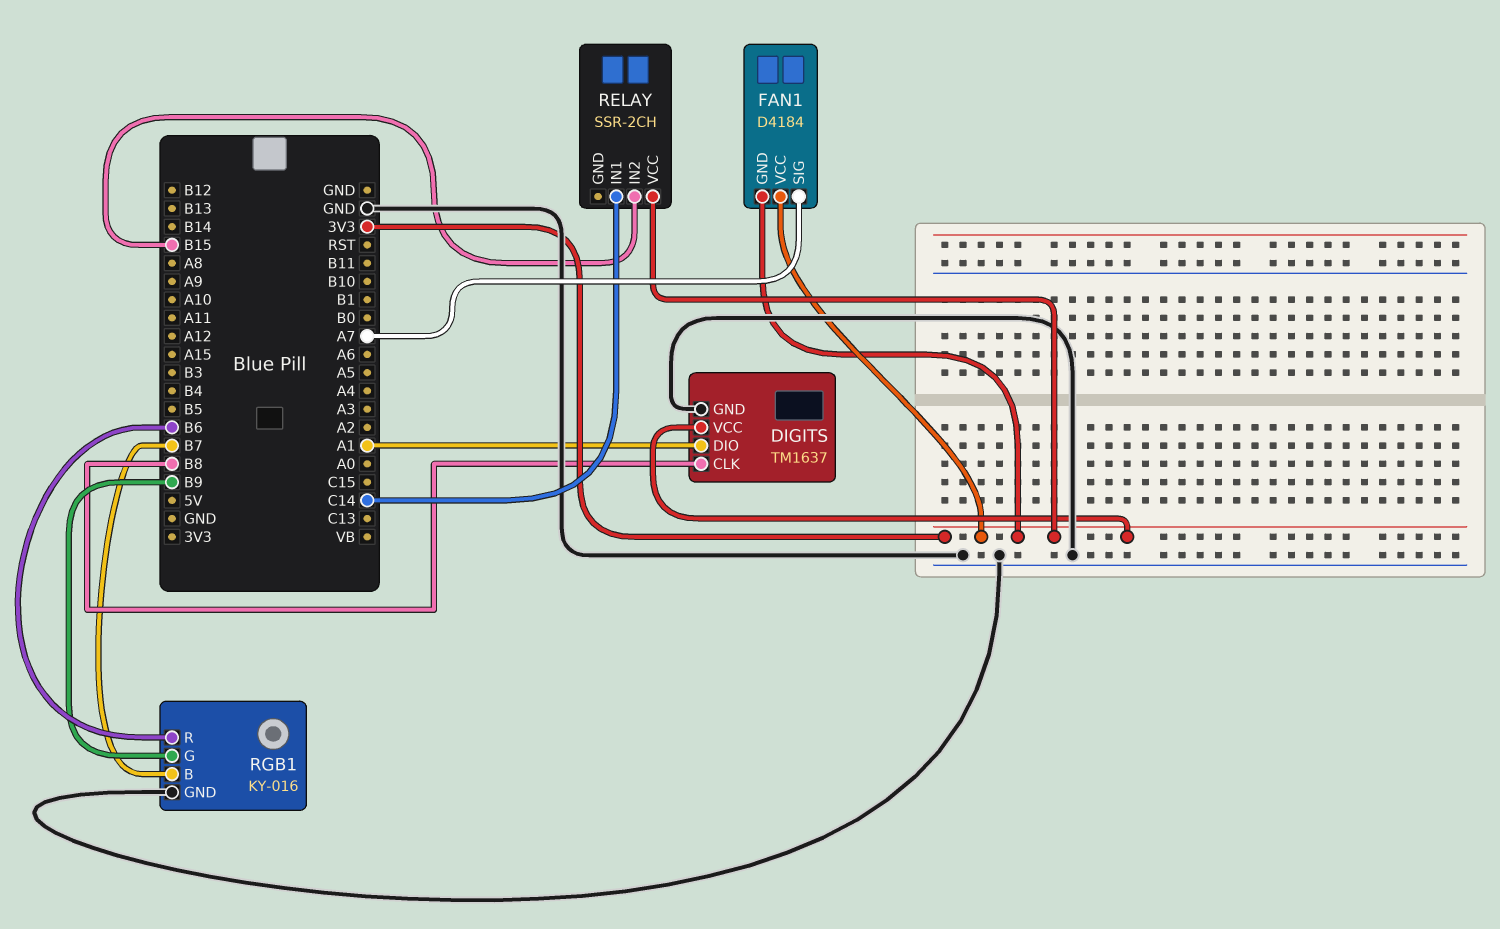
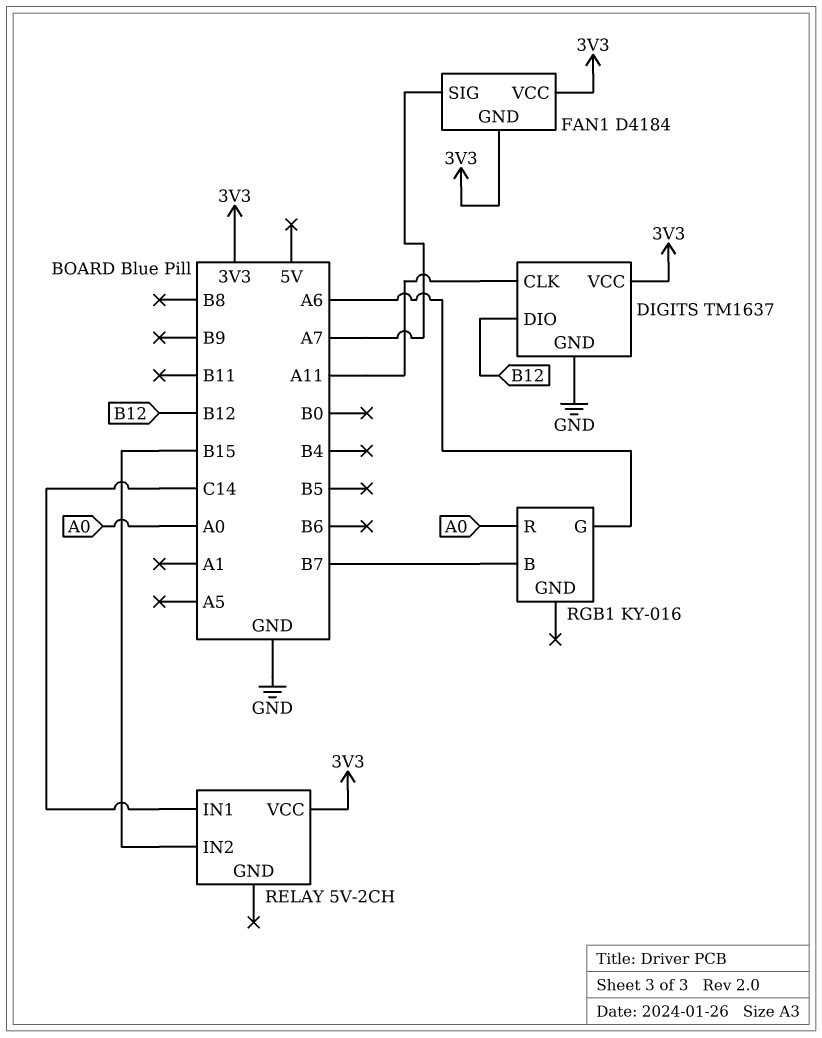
DIGITS pin CLK: B8 -> A11
DIGITS pin DIO: A1 -> B12
RELAY: SSR-2CH -> 5V-2CH
RGB1 pin G: B9 -> A6
RGB1 pin GND: GND -> none
RGB1 pin R: B6 -> A0

